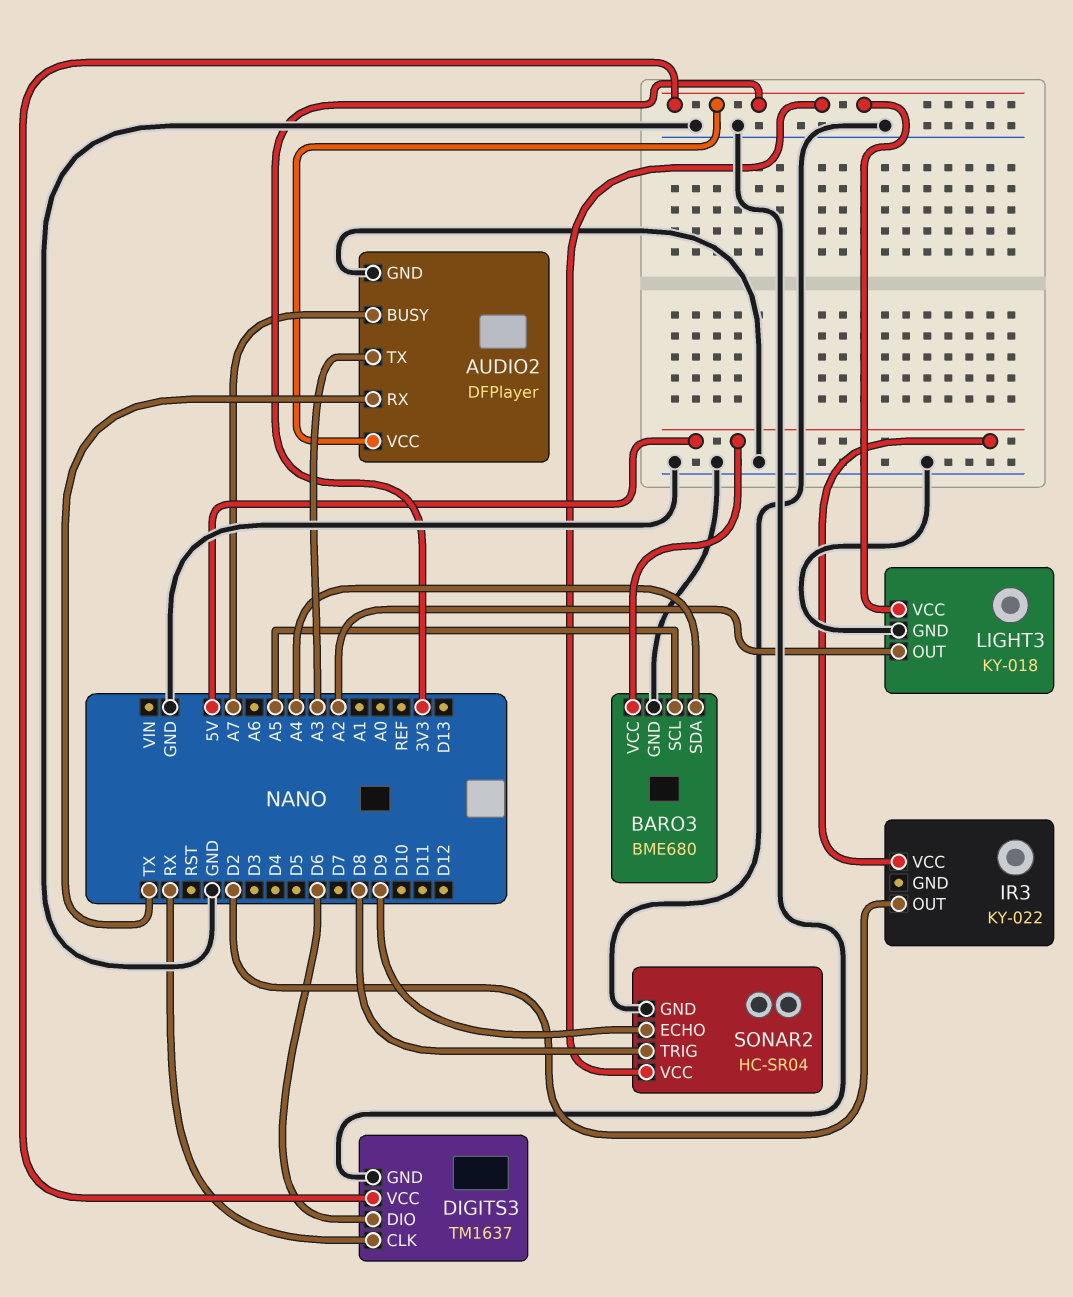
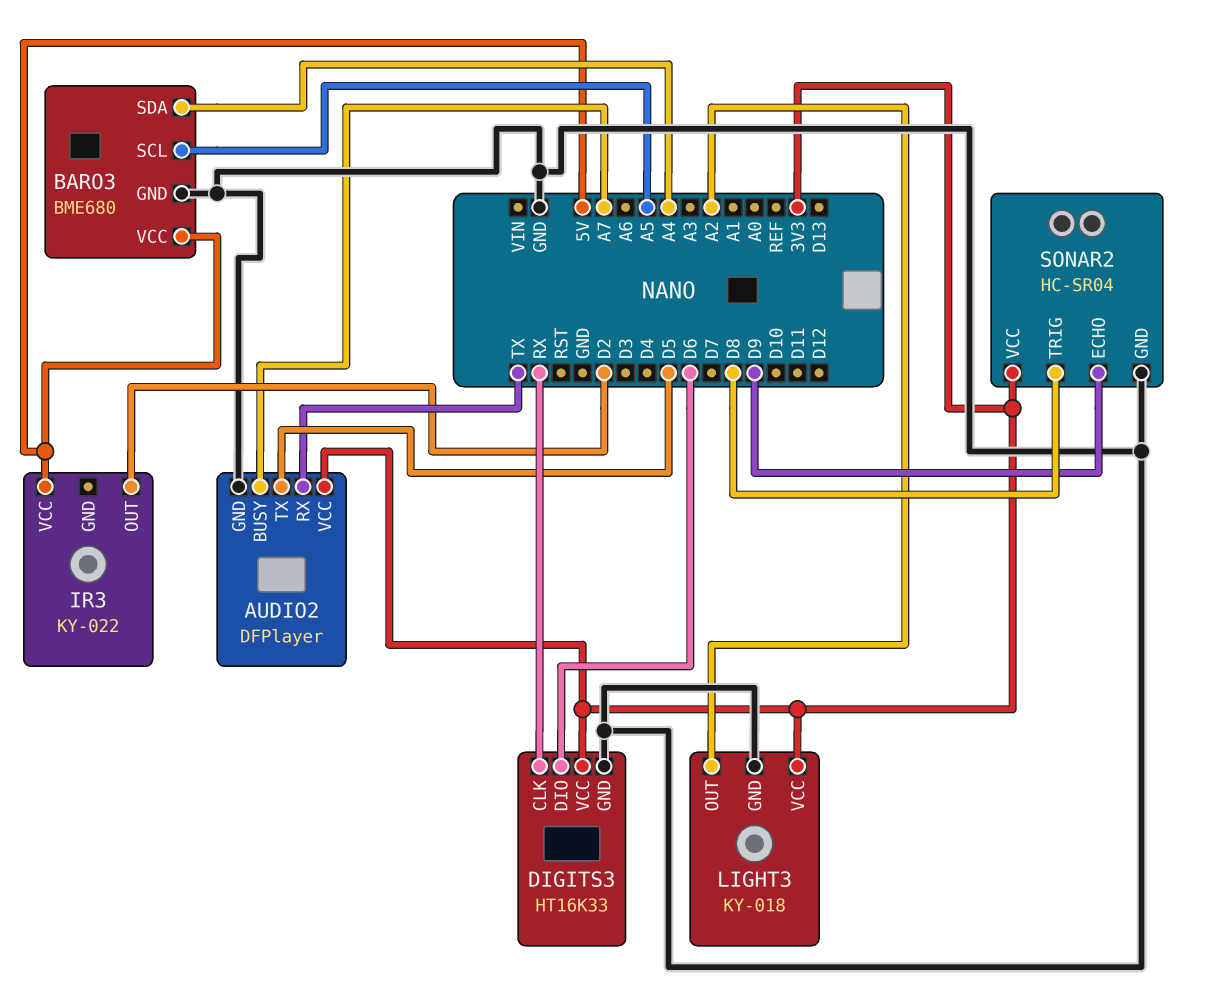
AUDIO2 pin TX: A3 -> D5
DIGITS3: TM1637 -> HT16K33

